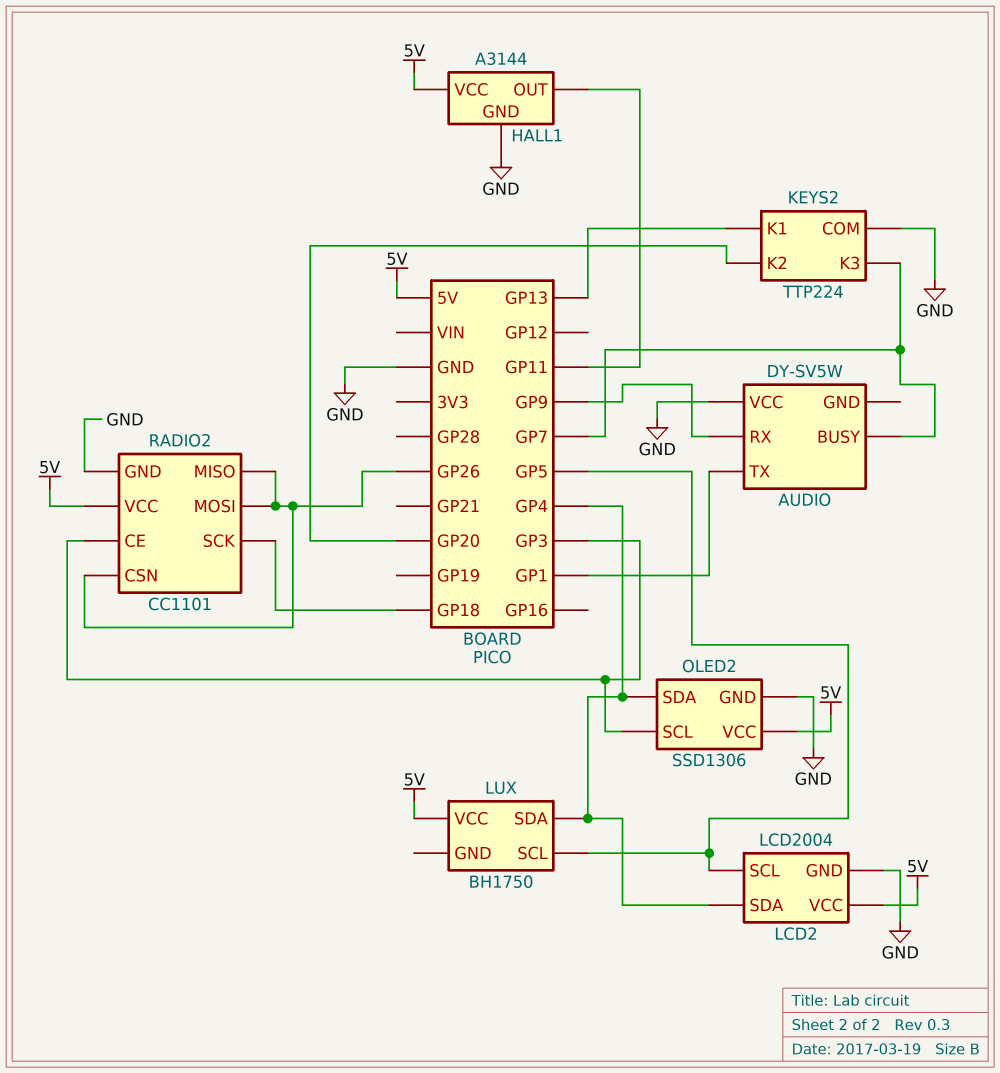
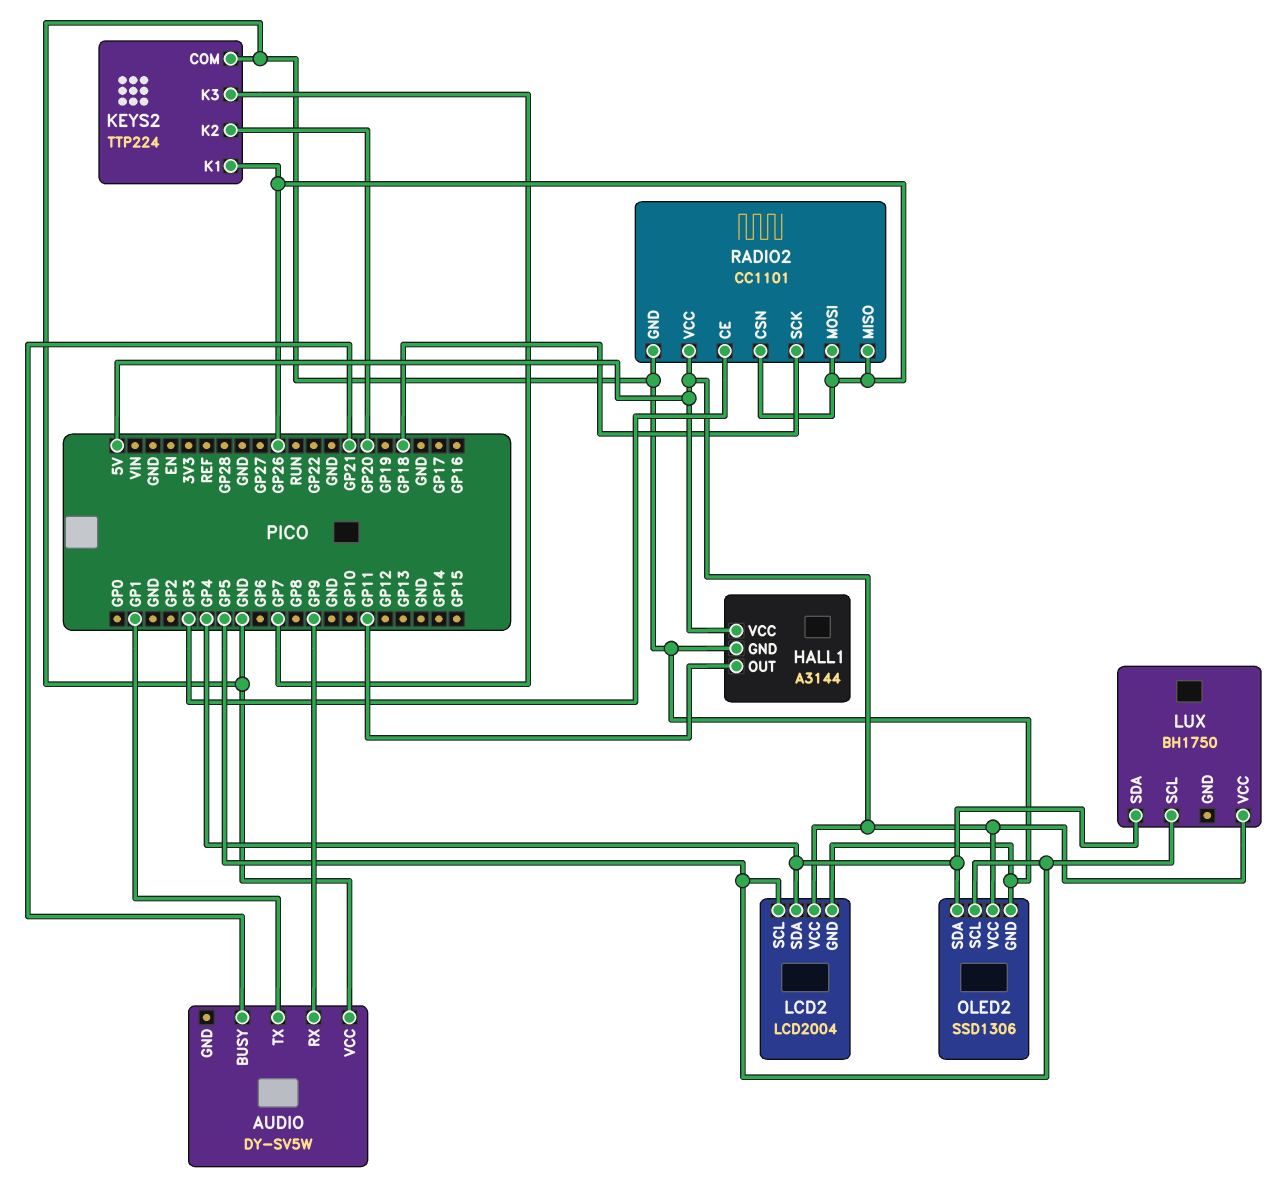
AUDIO pin BUSY: GP7 -> GP21
KEYS2 pin K1: GP13 -> GP26
OLED2 pin SCL: GP3 -> GP5

